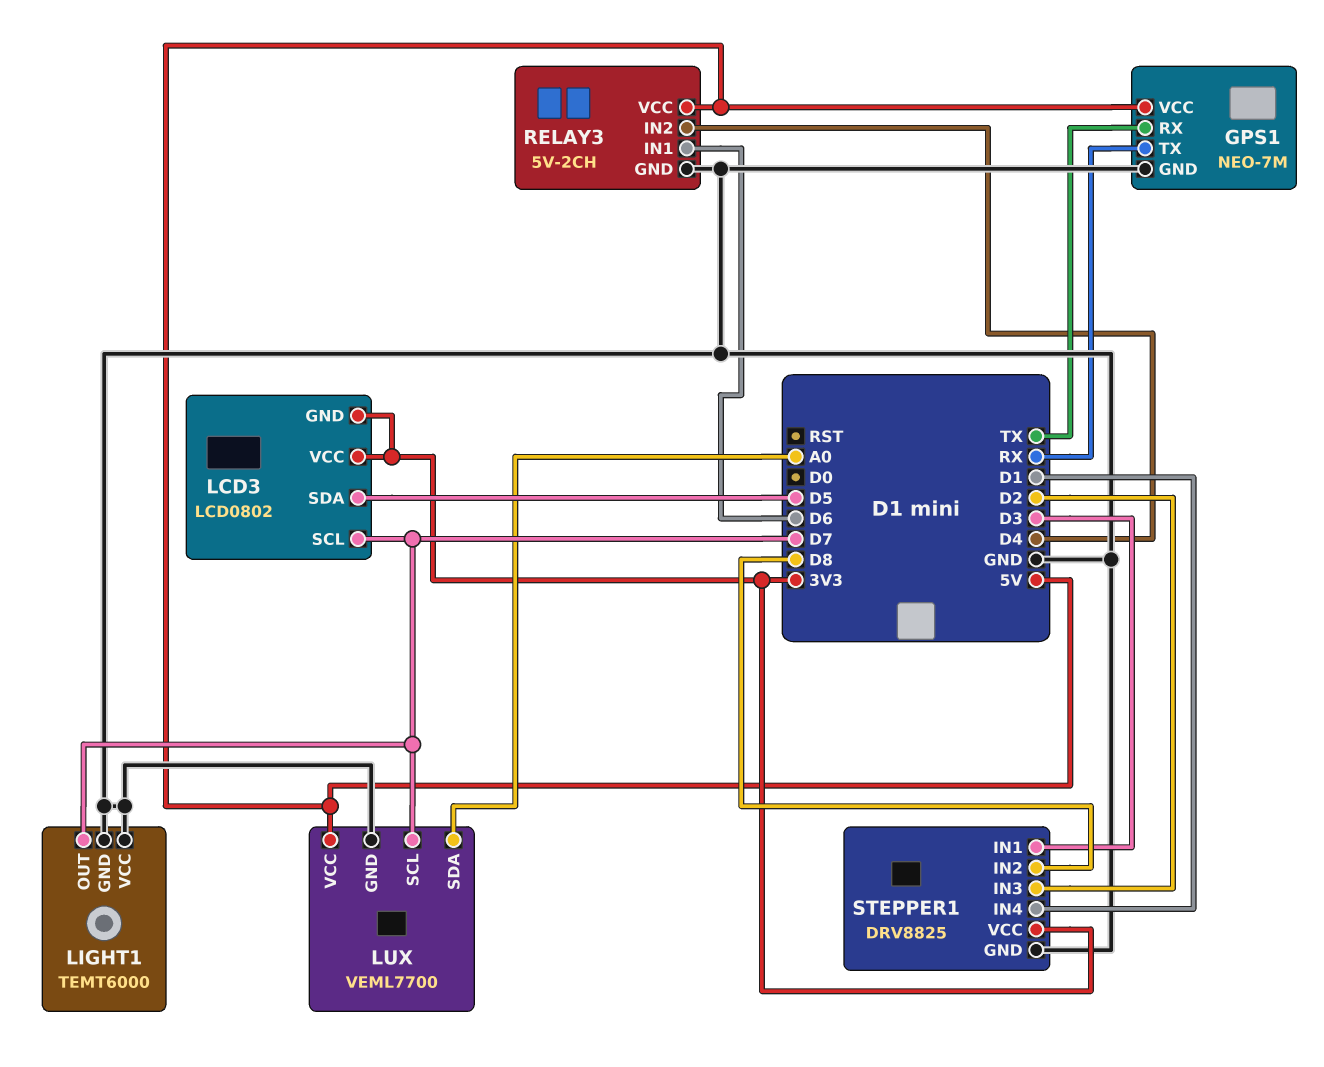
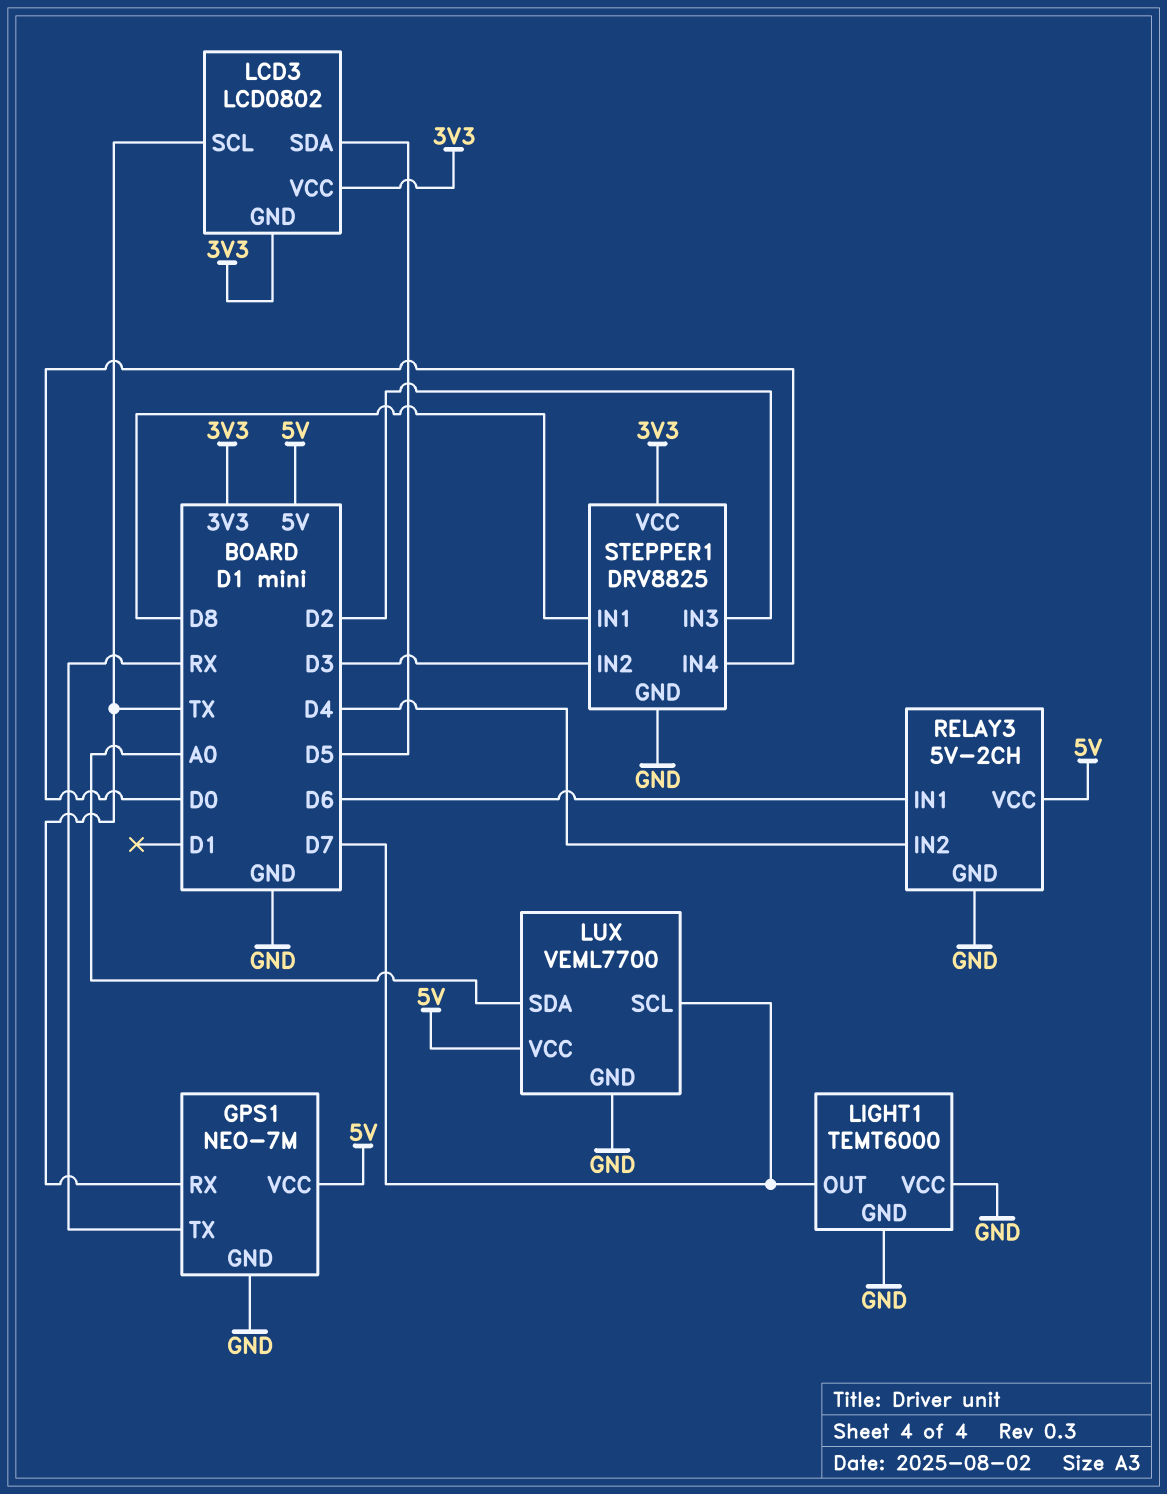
LCD3 pin SCL: D7 -> TX
STEPPER1 pin IN1: D3 -> D8
STEPPER1 pin IN2: D8 -> D3
STEPPER1 pin IN4: D1 -> D0

